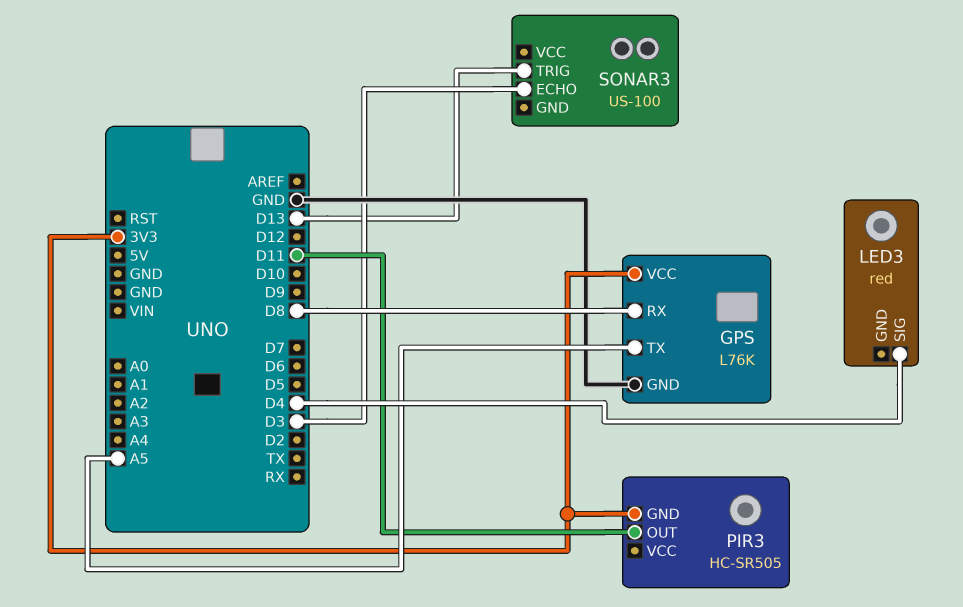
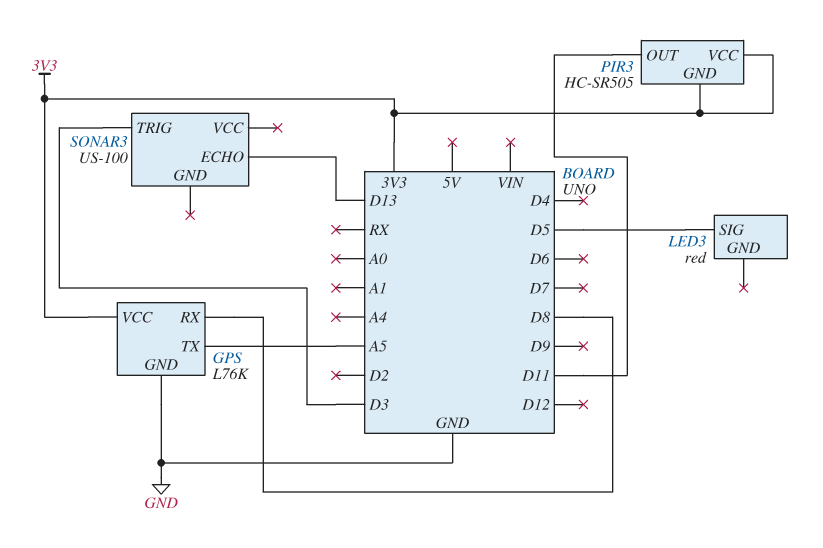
LED3 pin SIG: D4 -> D5
PIR3 pin VCC: none -> 3V3
SONAR3 pin ECHO: D3 -> D13
SONAR3 pin TRIG: D13 -> D3

